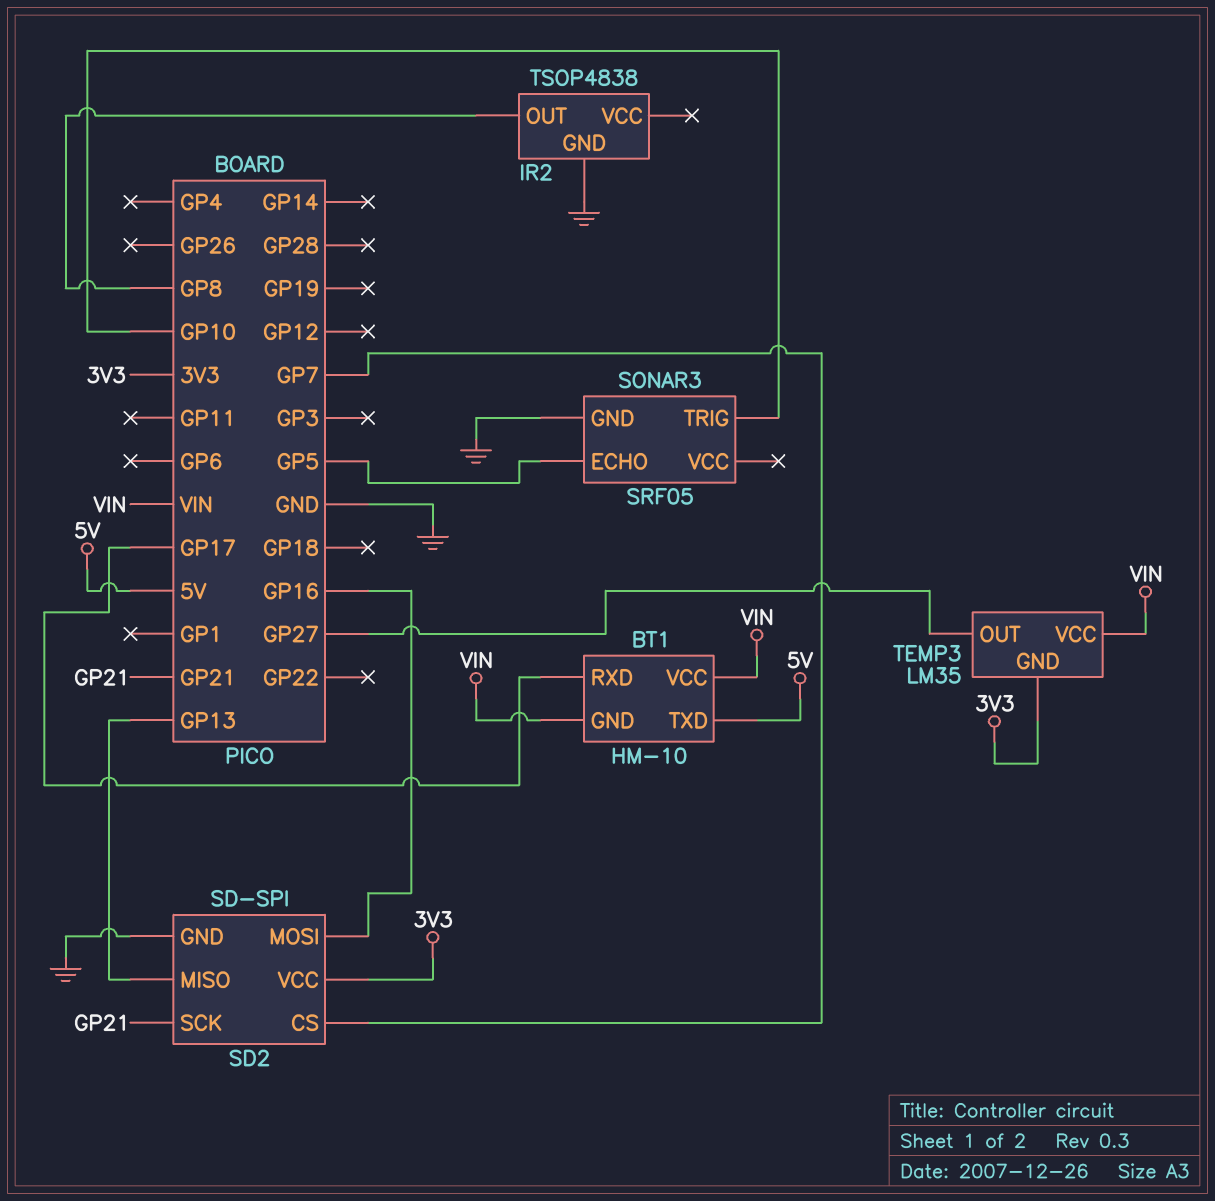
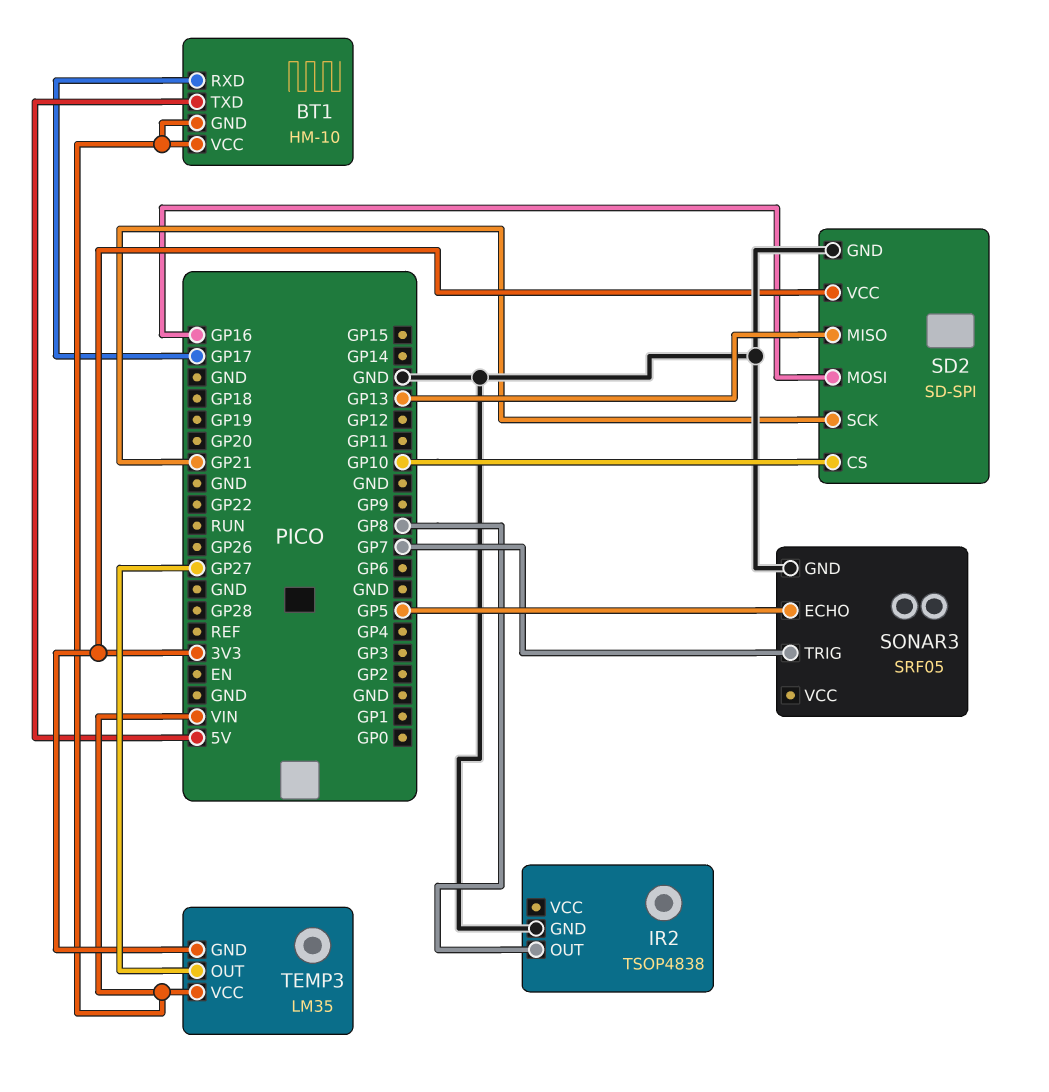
SD2 pin CS: GP7 -> GP10
SONAR3 pin TRIG: GP10 -> GP7

